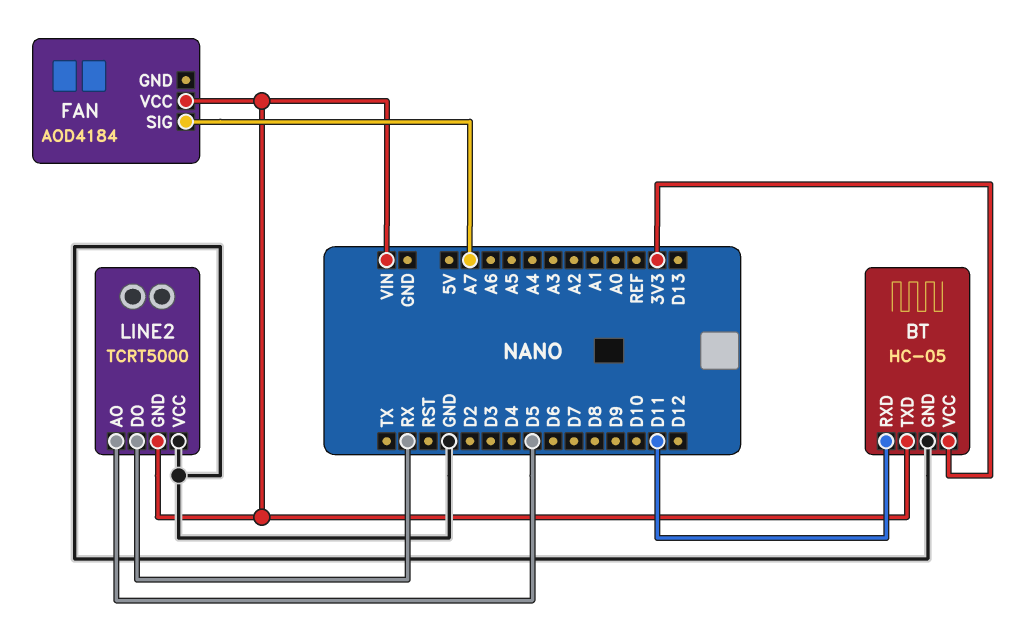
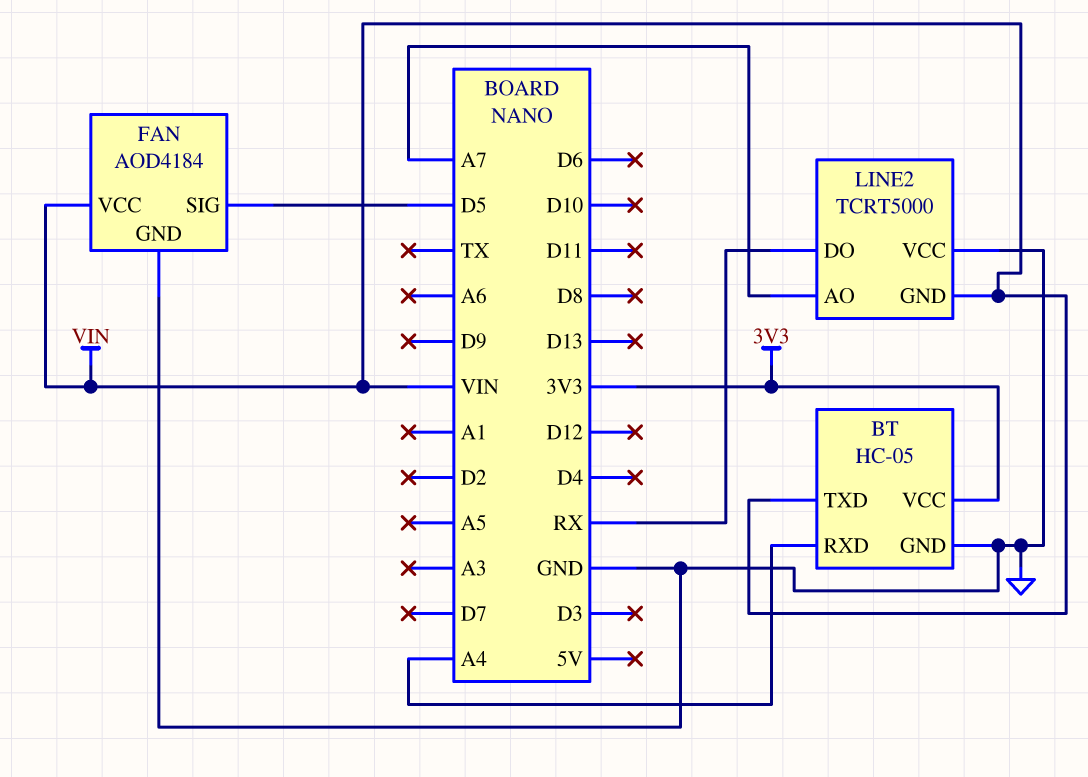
BT pin RXD: D11 -> A4
FAN pin GND: none -> GND
FAN pin SIG: A7 -> D5
LINE2 pin AO: D5 -> A7

